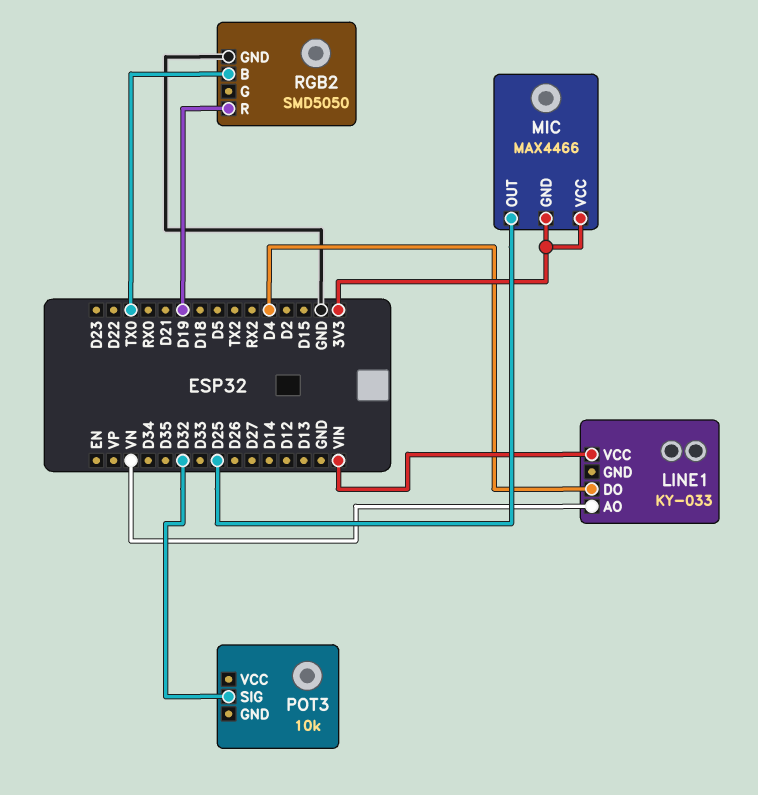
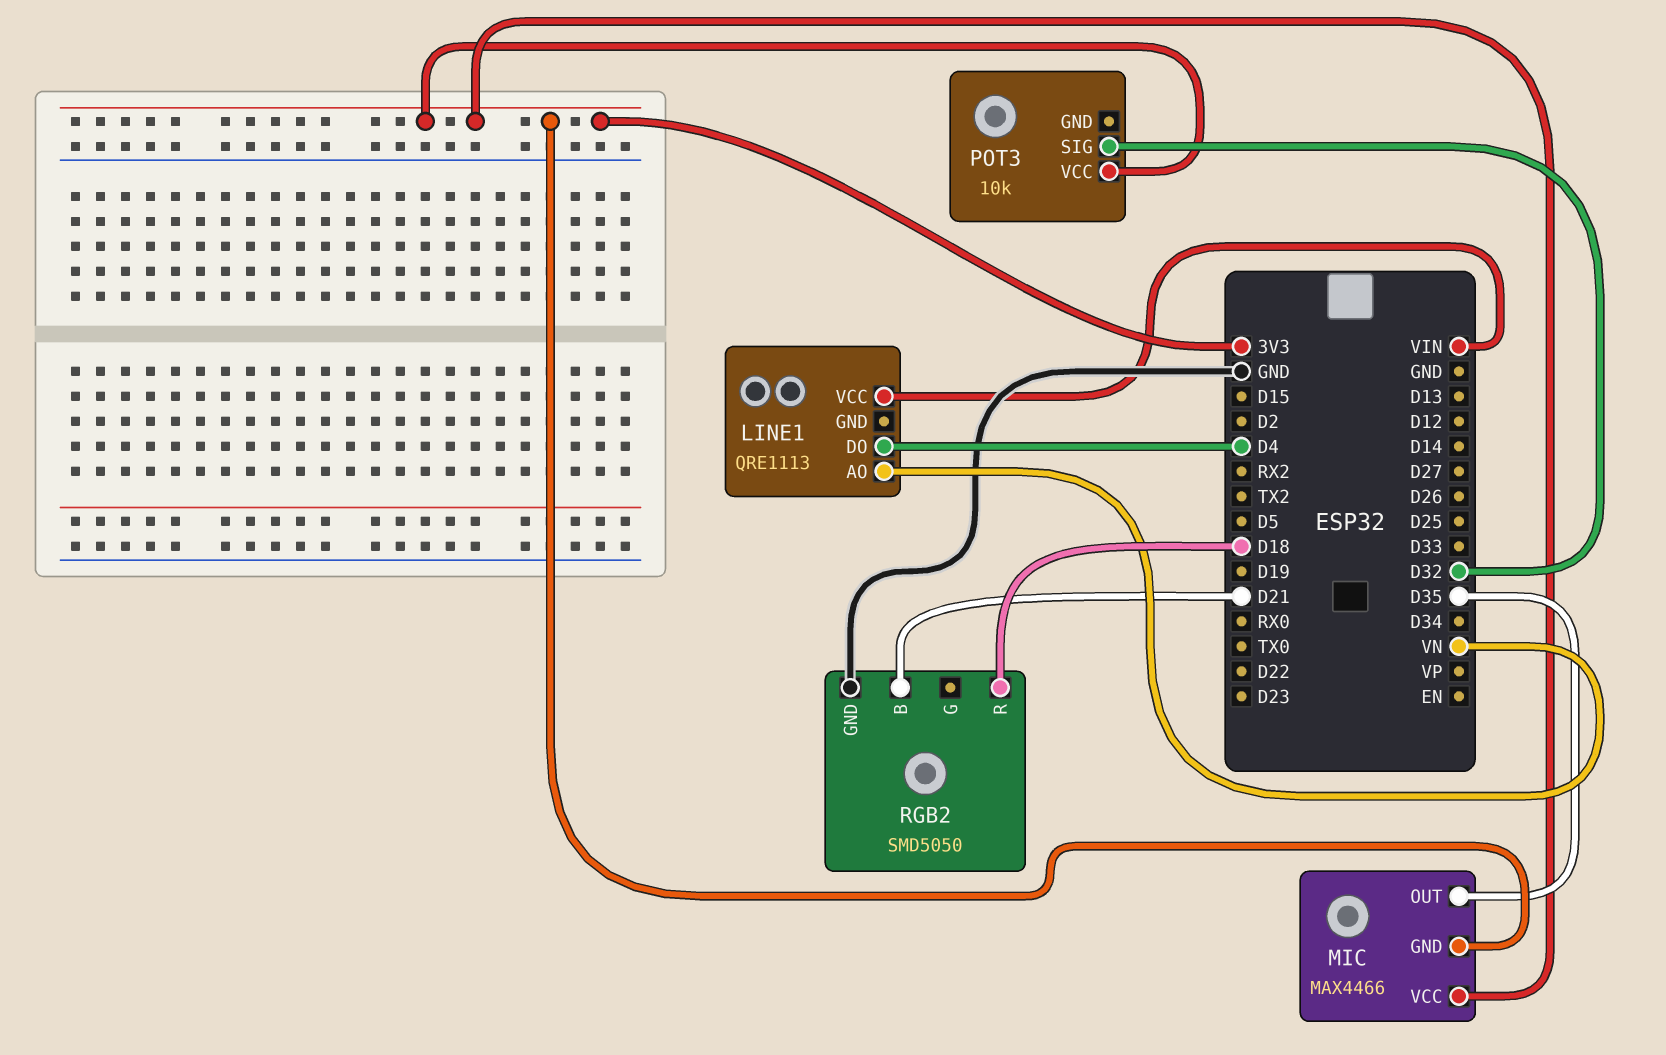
LINE1: KY-033 -> QRE1113
MIC pin OUT: D25 -> D35
POT3 pin VCC: none -> 3V3
RGB2 pin B: TX0 -> D21
RGB2 pin R: D19 -> D18

